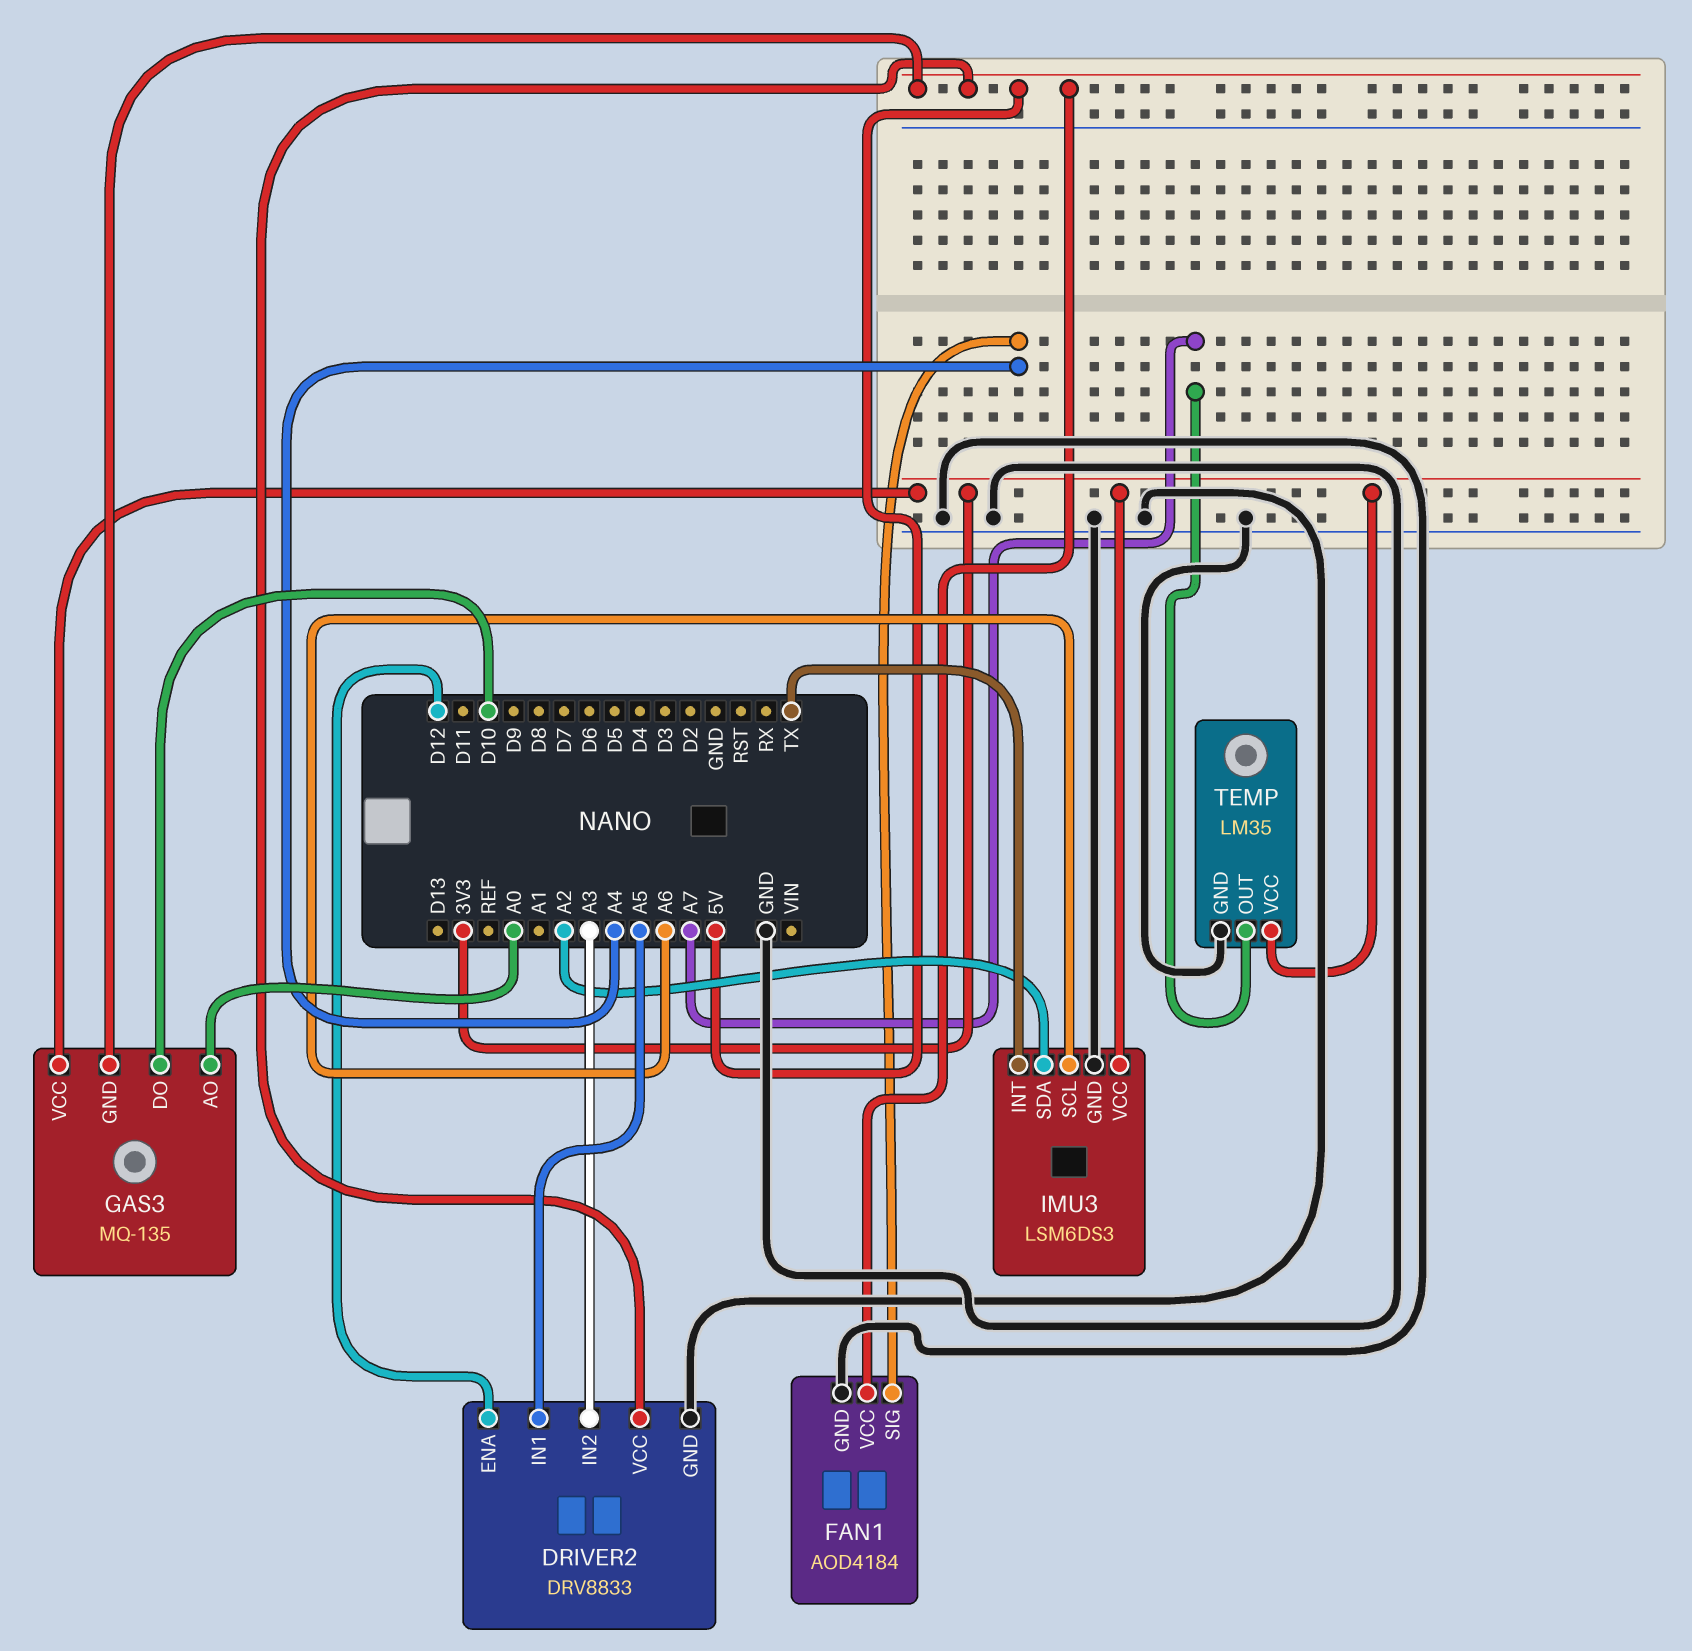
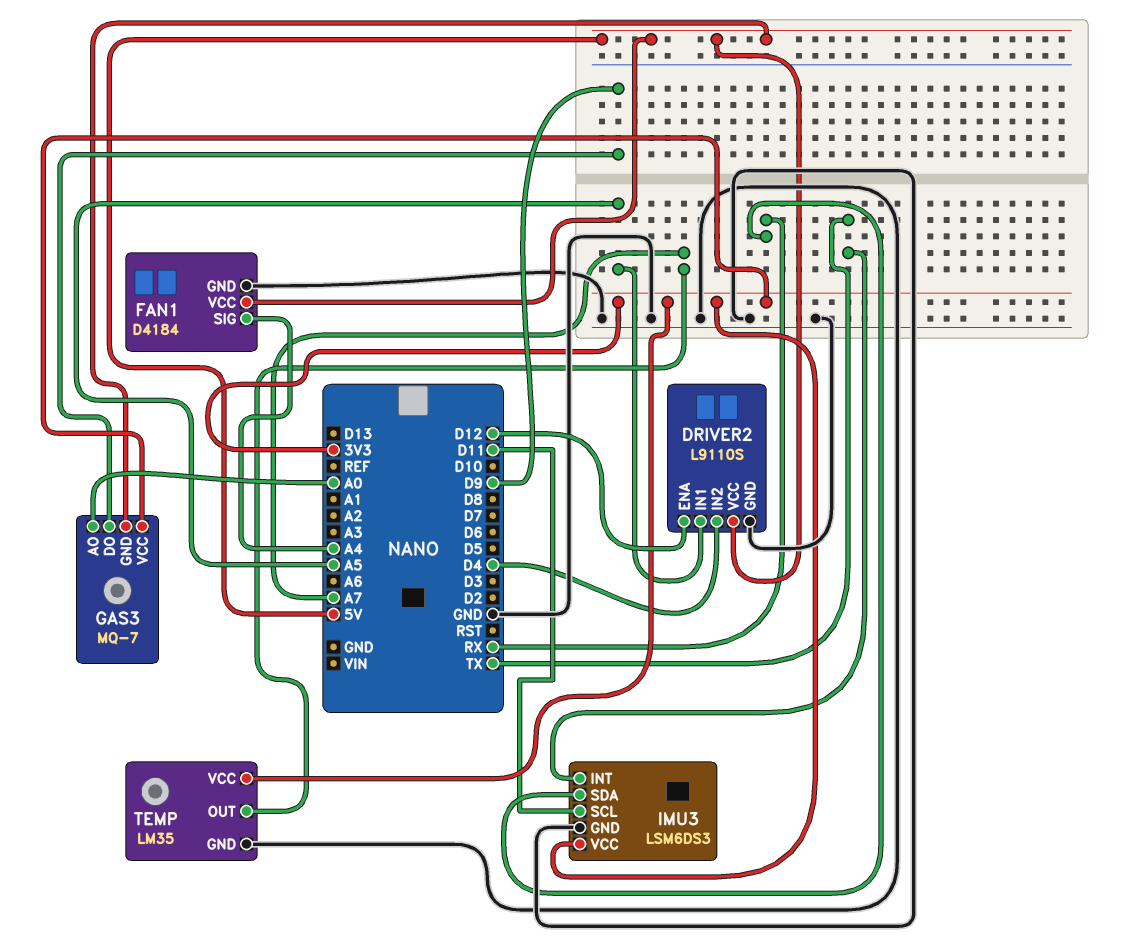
DRIVER2: DRV8833 -> L9110S
DRIVER2 pin IN2: A3 -> D4
FAN1: AOD4184 -> D4184
GAS3: MQ-135 -> MQ-7
GAS3 pin DO: D10 -> D9
IMU3 pin SCL: A6 -> D11
IMU3 pin SDA: A2 -> RX

